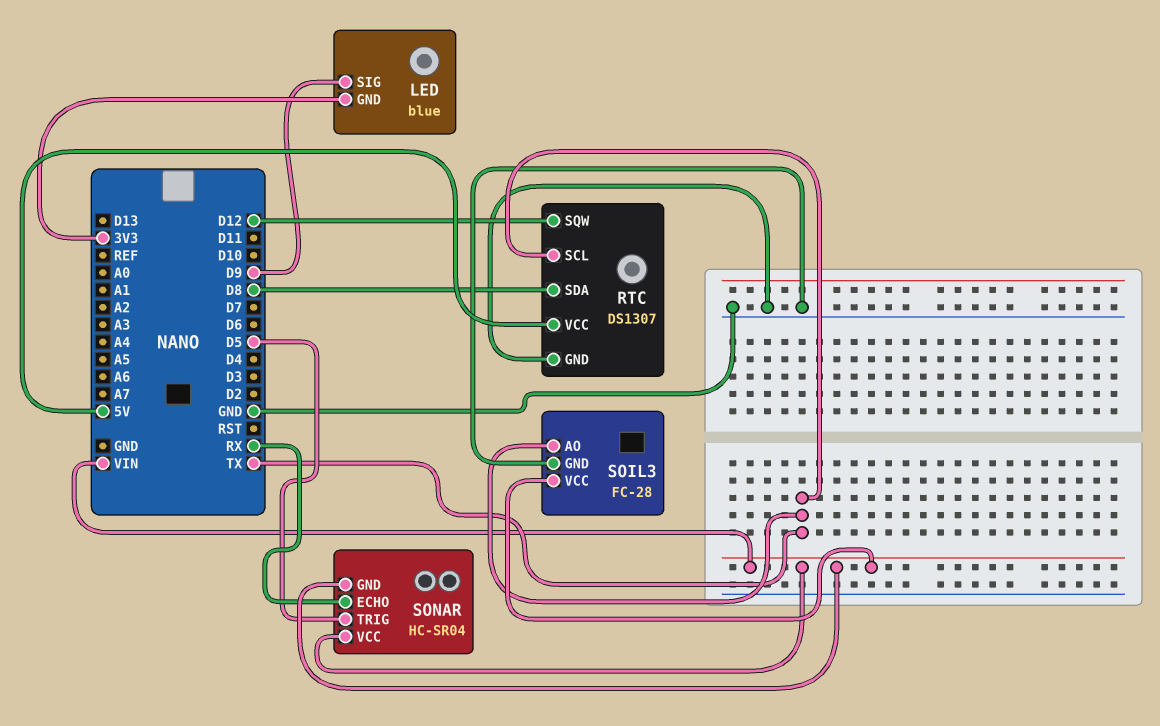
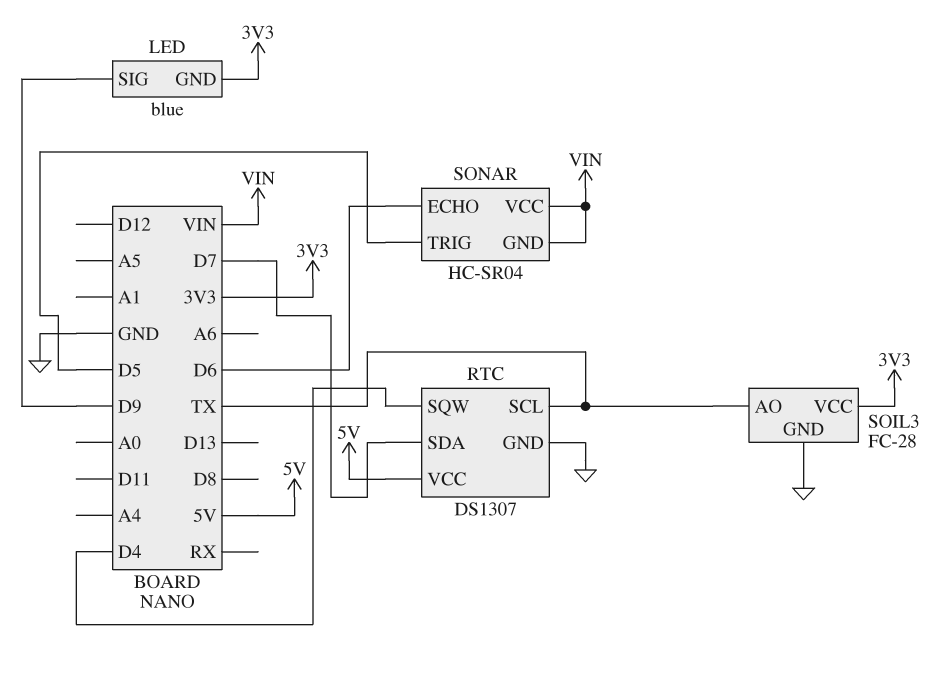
RTC pin SDA: D8 -> D7
RTC pin SQW: D12 -> D4
SOIL3 pin VCC: VIN -> 3V3
SONAR pin ECHO: RX -> D6

